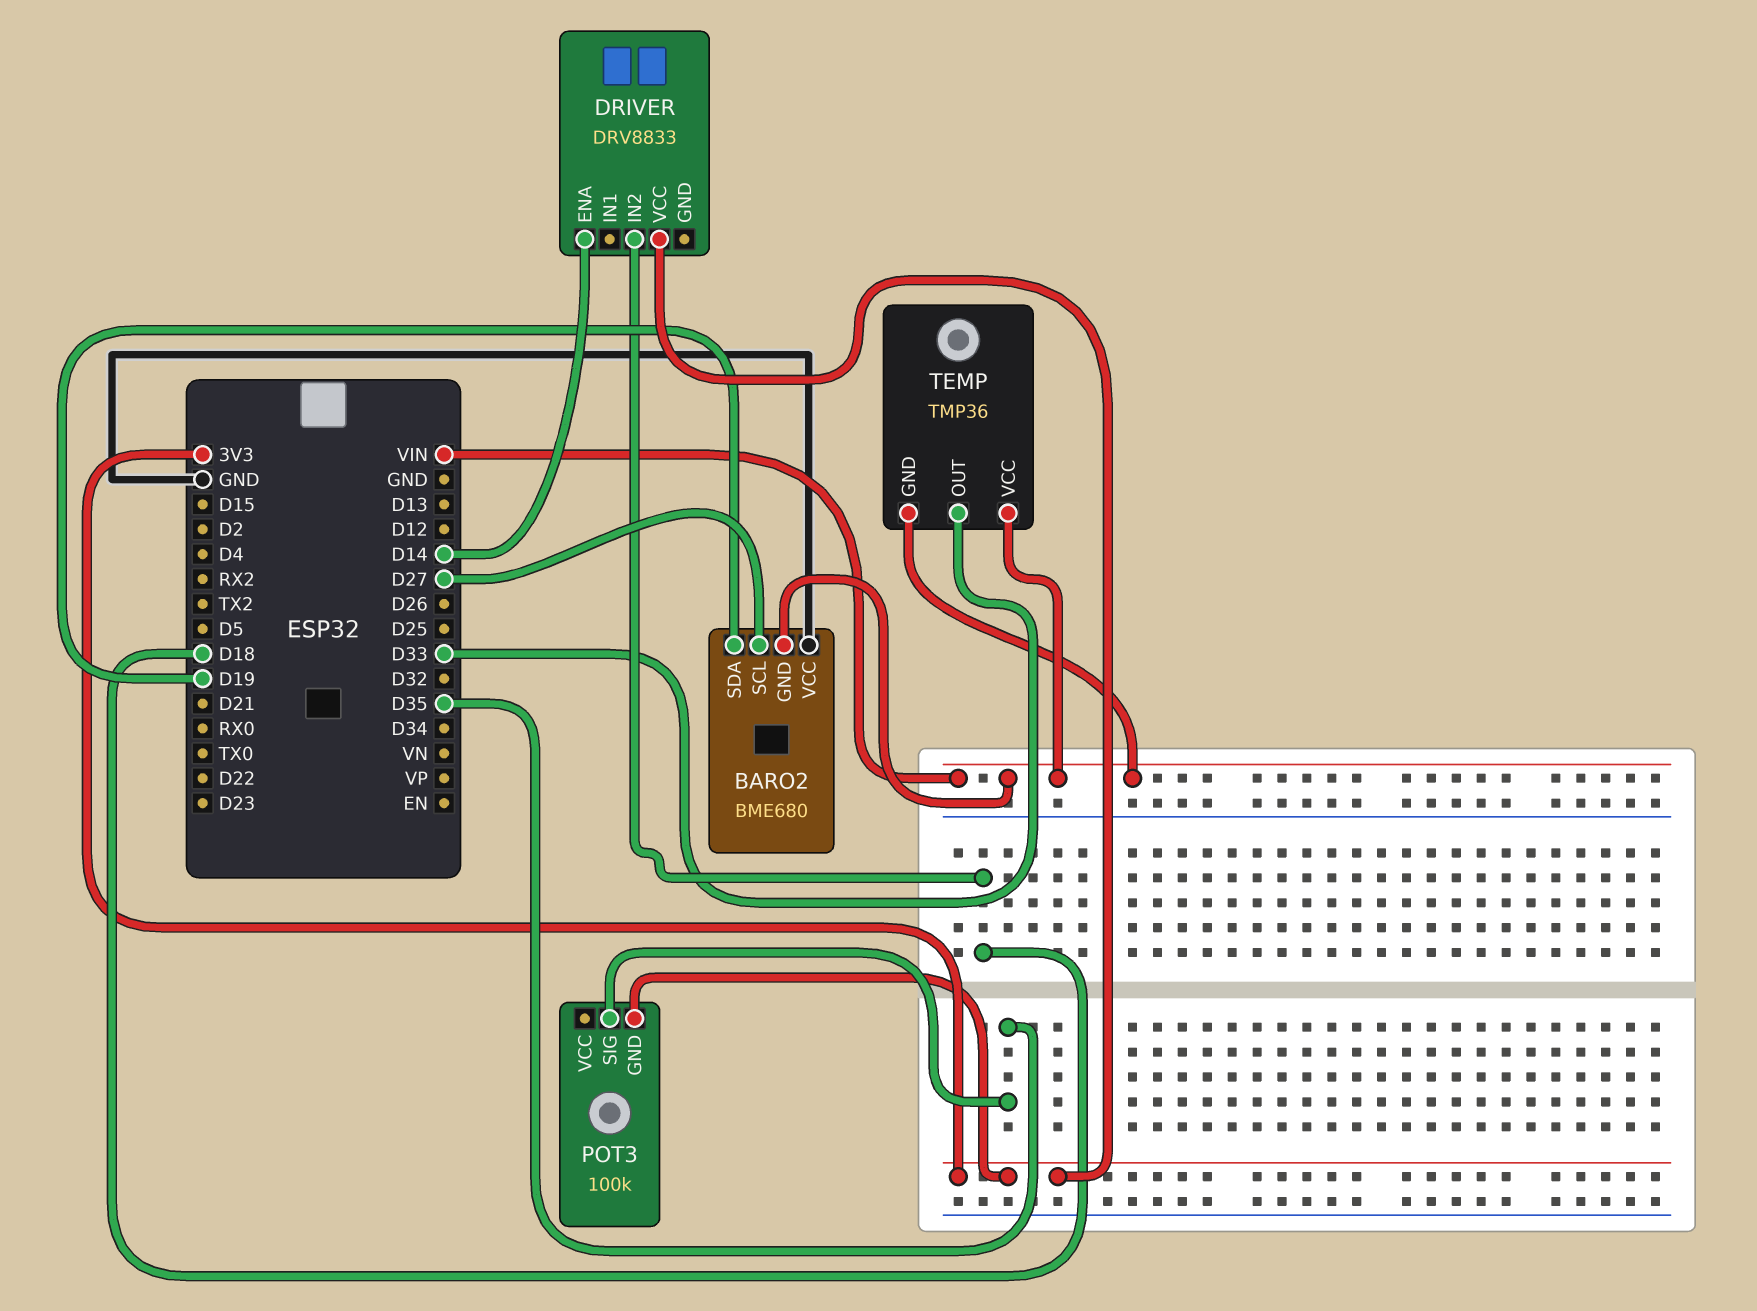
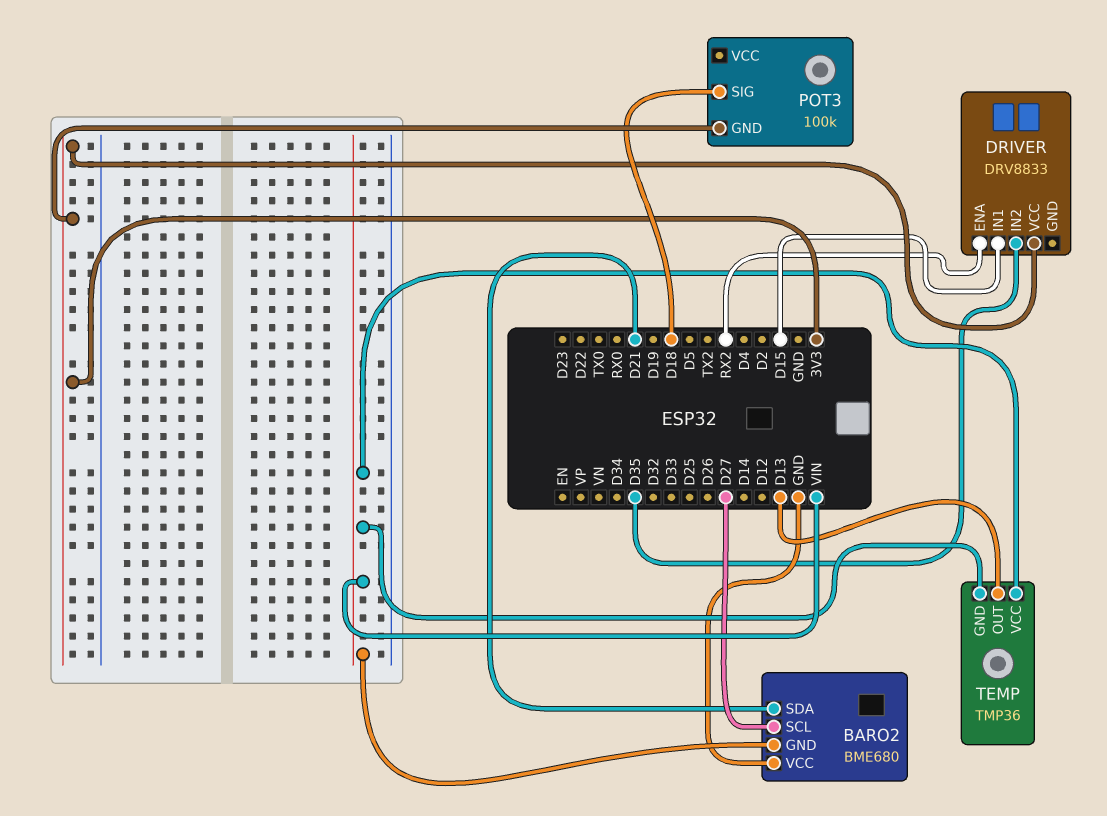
BARO2 pin SDA: D19 -> D21
DRIVER pin ENA: D14 -> RX2
DRIVER pin IN1: none -> D15
DRIVER pin IN2: D18 -> D35
POT3 pin SIG: D35 -> D18
TEMP pin OUT: D33 -> D13

